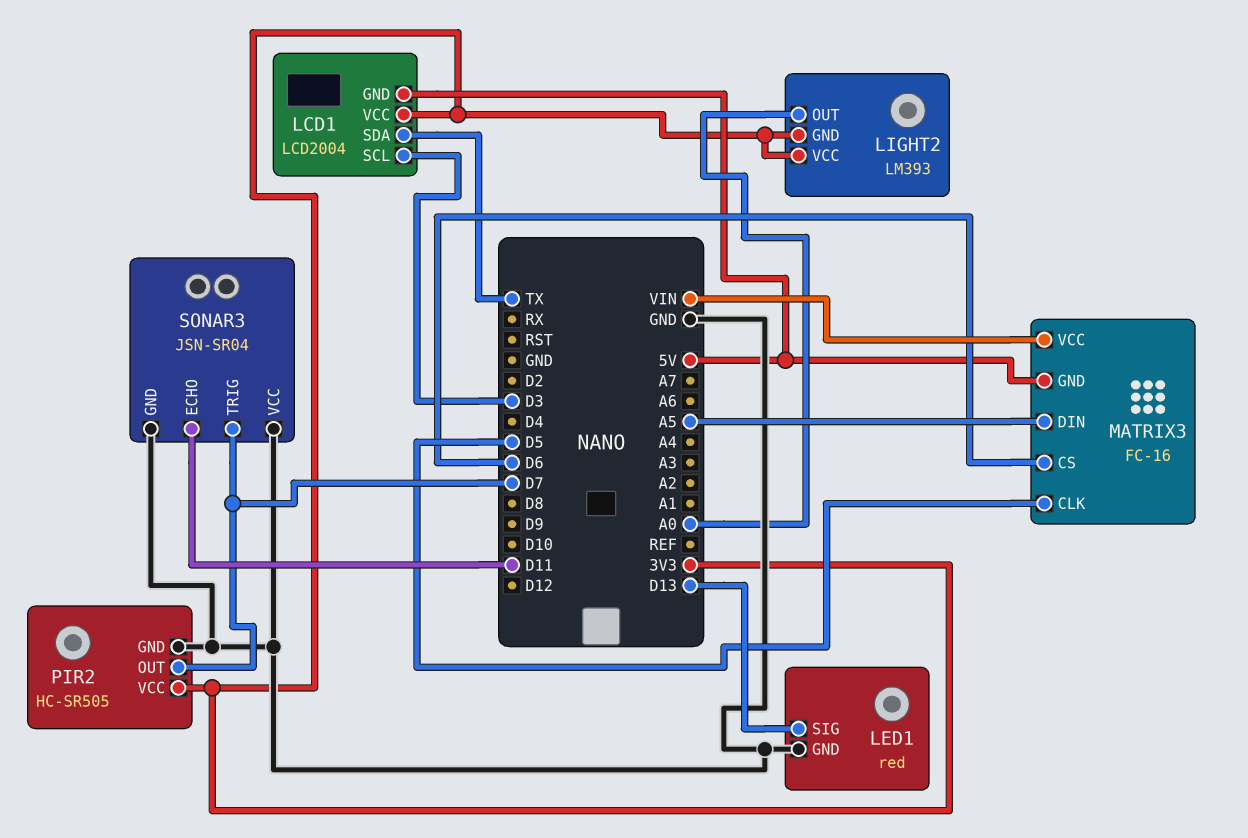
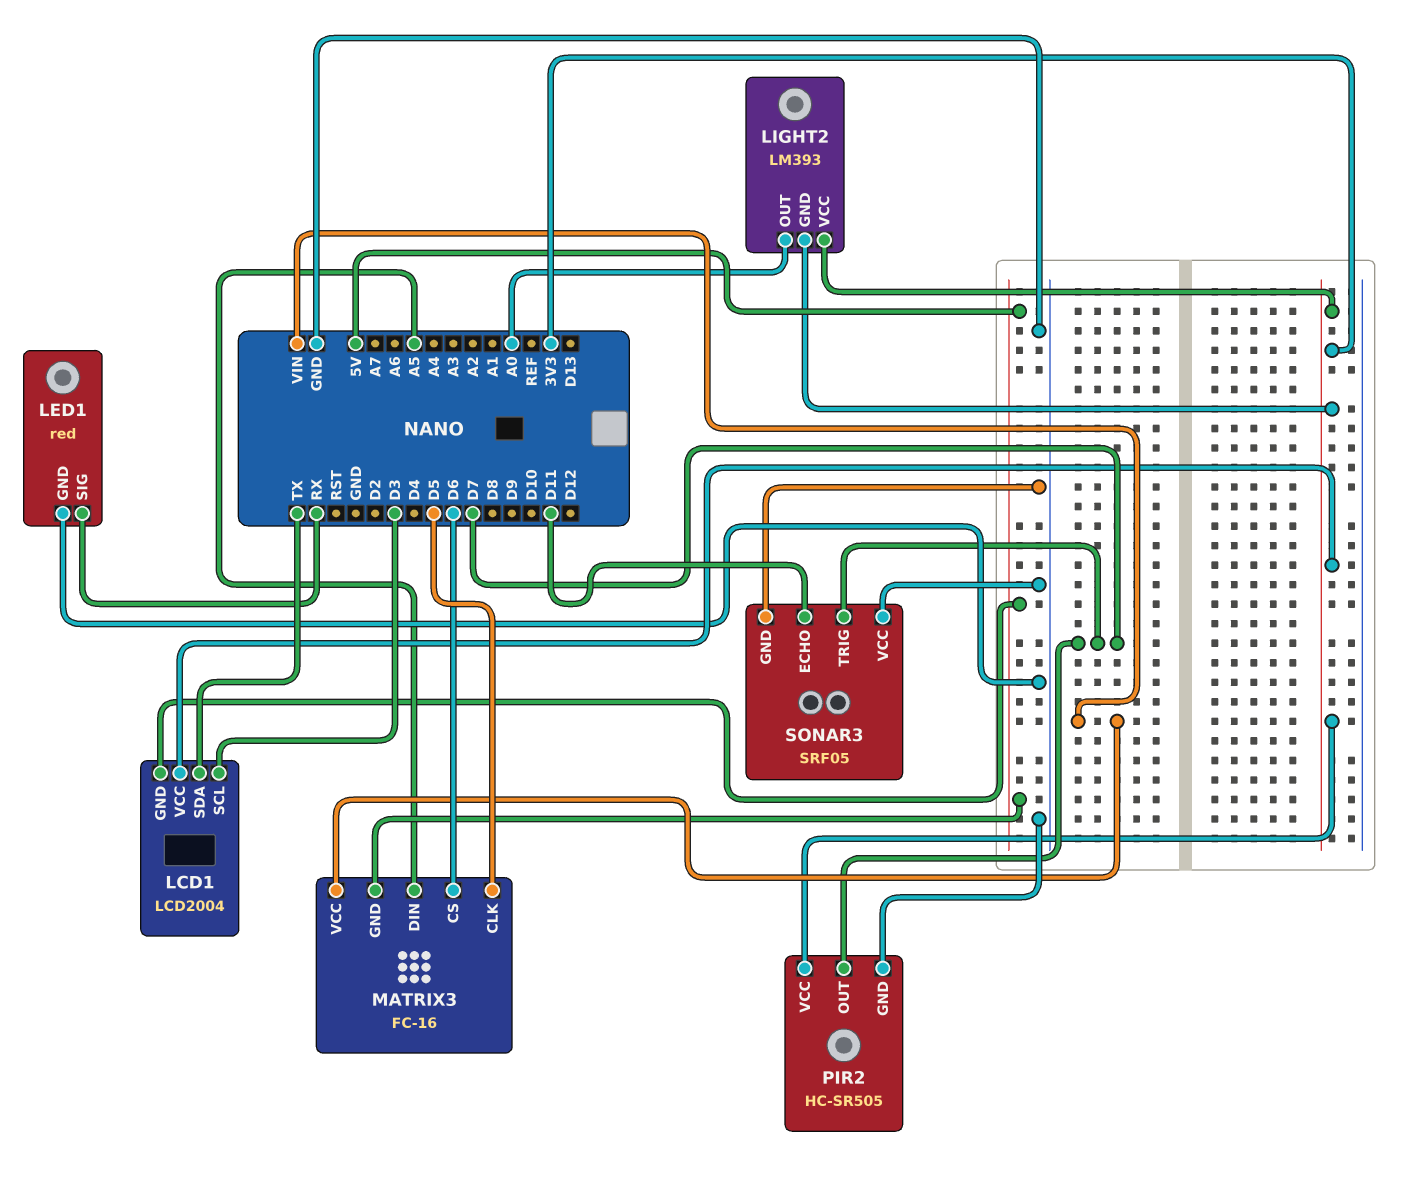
LED1 pin SIG: D13 -> RX
SONAR3: JSN-SR04 -> SRF05

